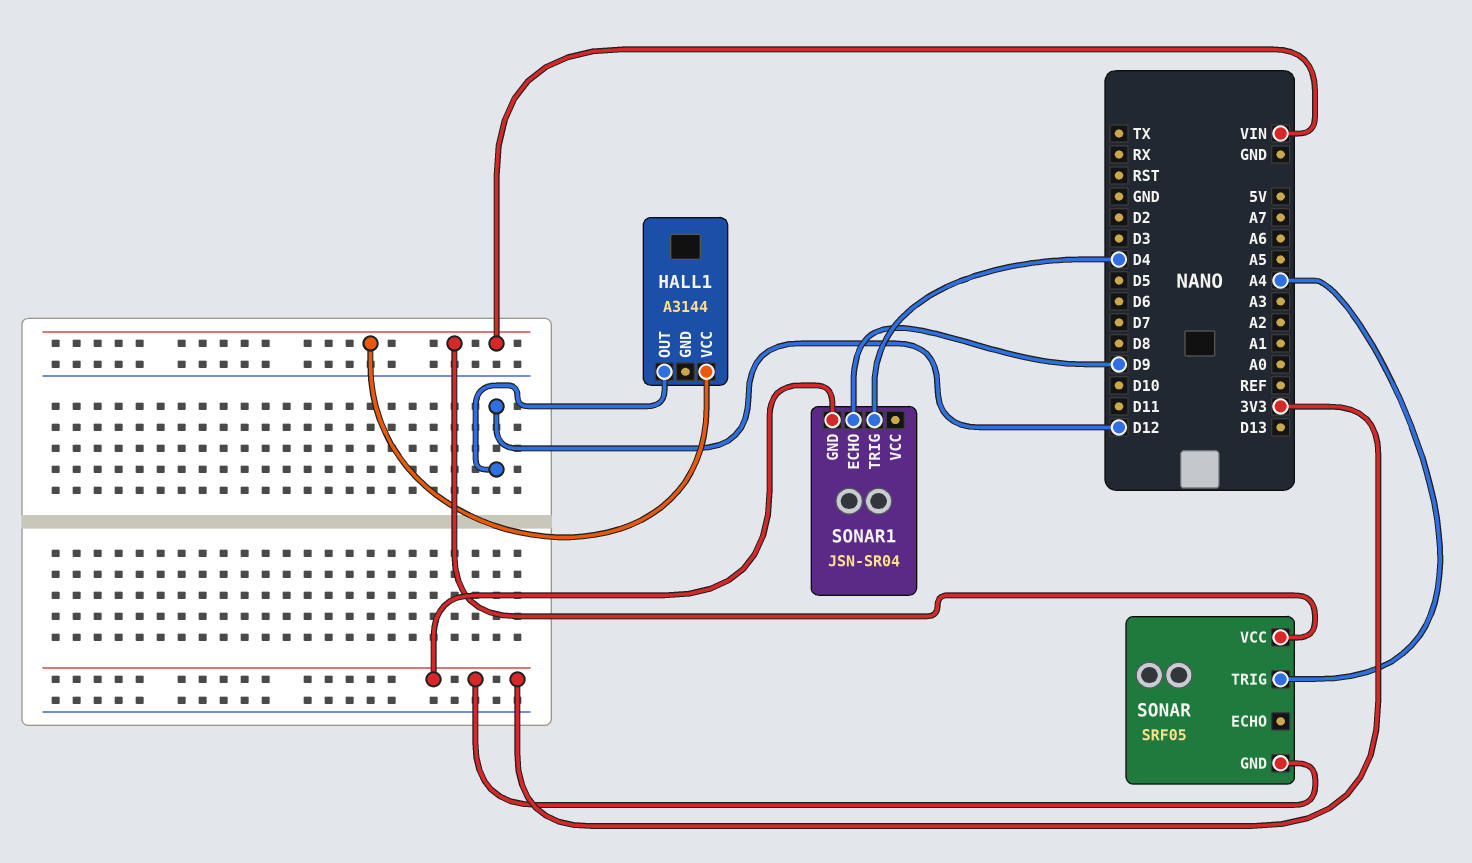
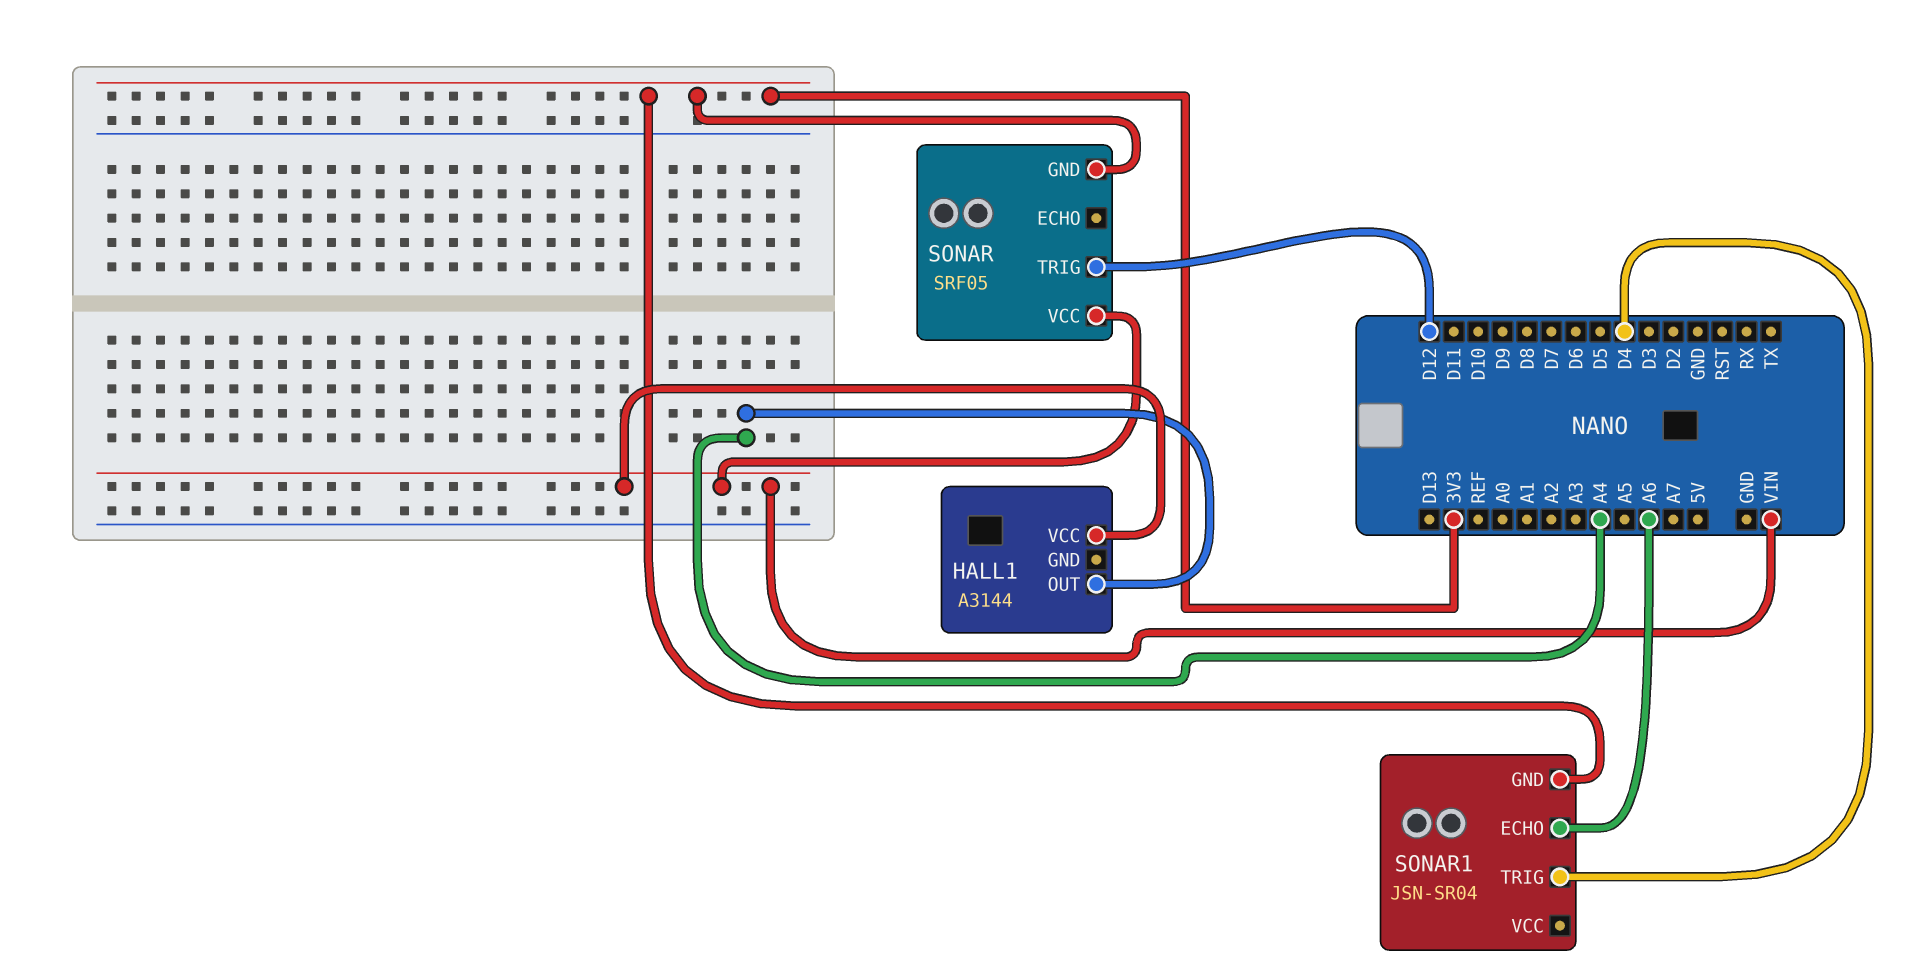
HALL1 pin OUT: D12 -> A4
SONAR pin TRIG: A4 -> D12
SONAR1 pin ECHO: D9 -> A6

